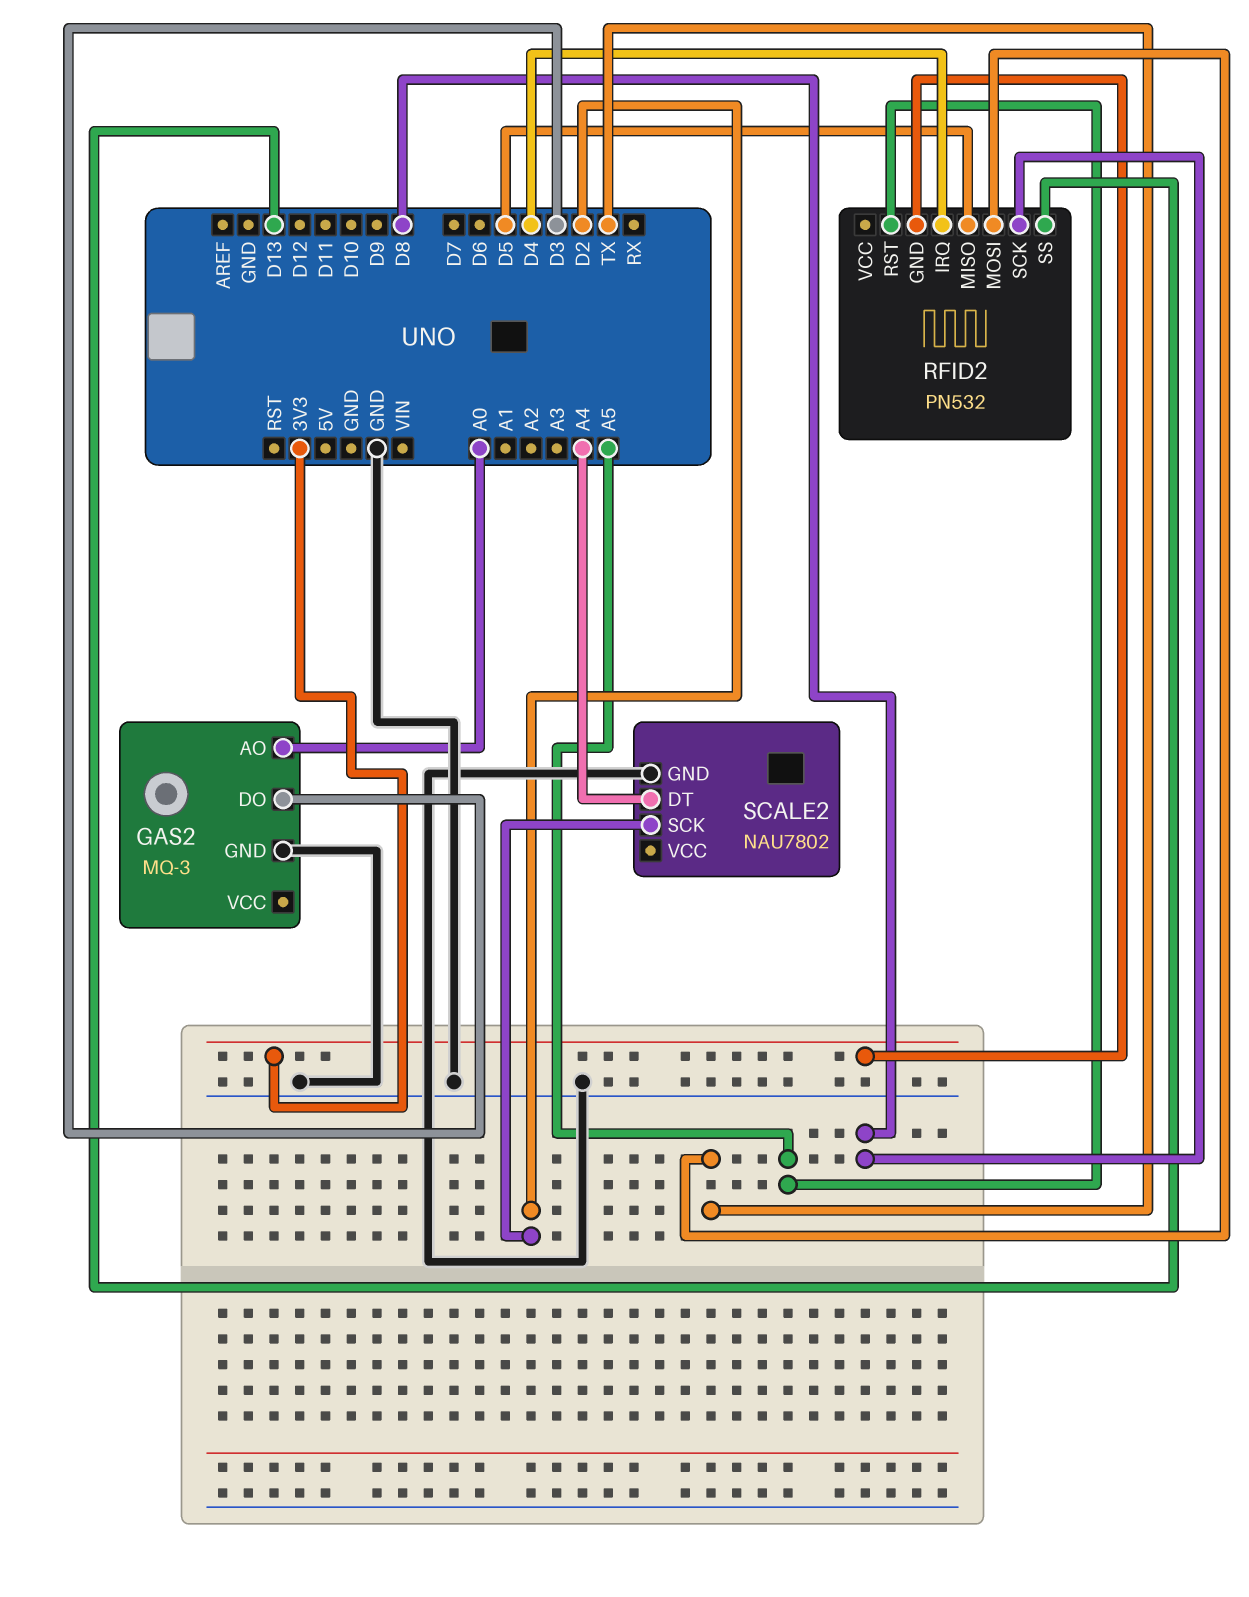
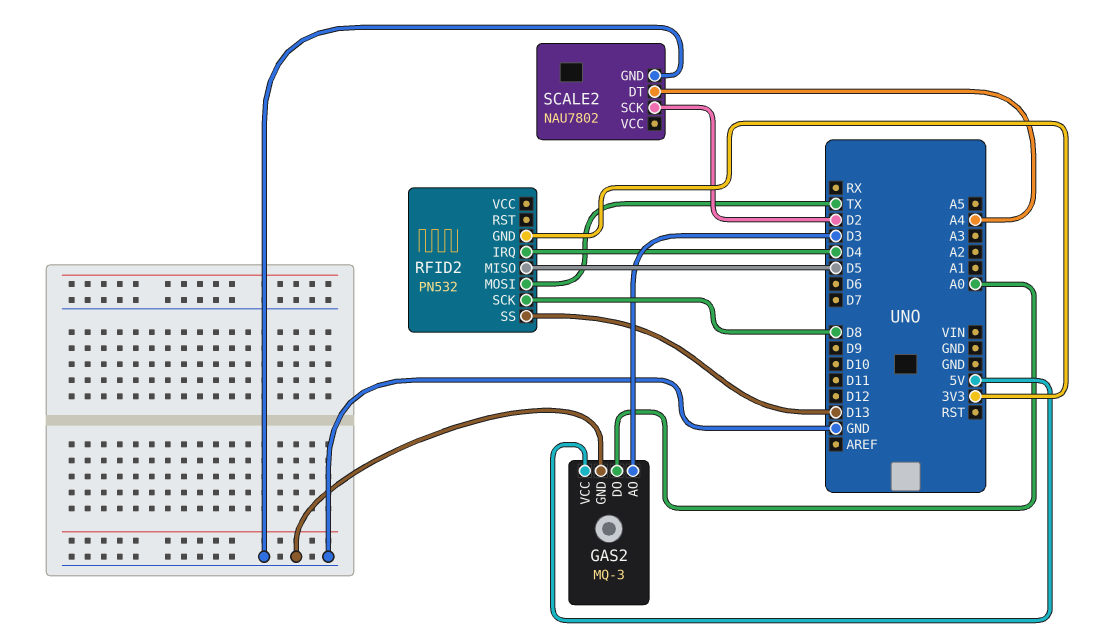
GAS2 pin AO: A0 -> D3
GAS2 pin DO: D3 -> A0
GAS2 pin VCC: none -> 5V
RFID2 pin RST: A5 -> none

